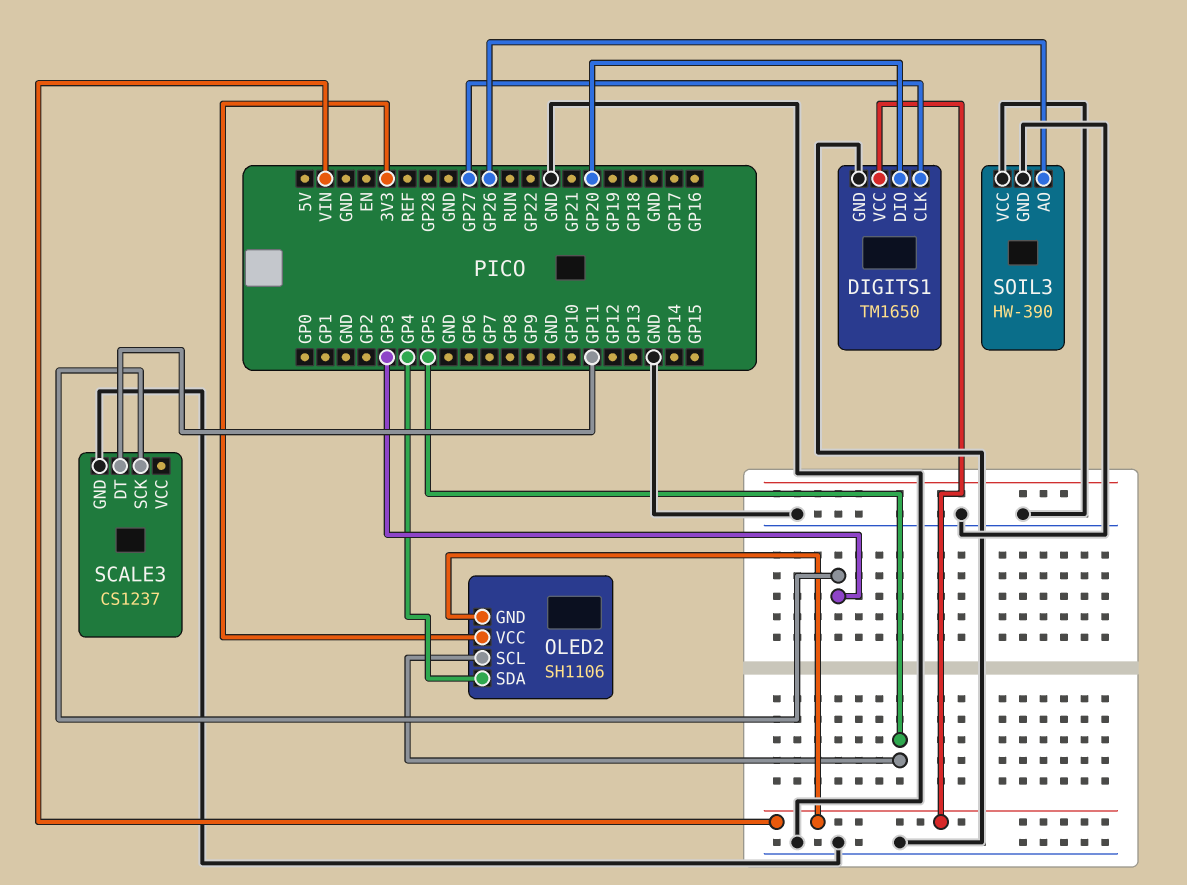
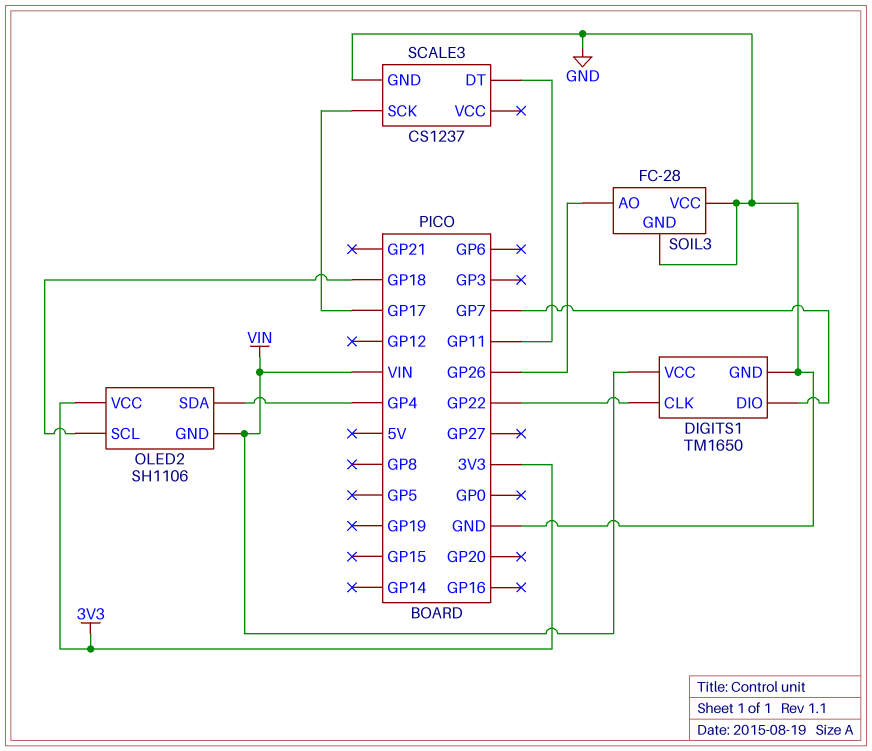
DIGITS1 pin CLK: GP27 -> GP22
DIGITS1 pin DIO: GP20 -> GP7
OLED2 pin SCL: GP5 -> GP18
SCALE3 pin SCK: GP3 -> GP17
SOIL3: HW-390 -> FC-28

